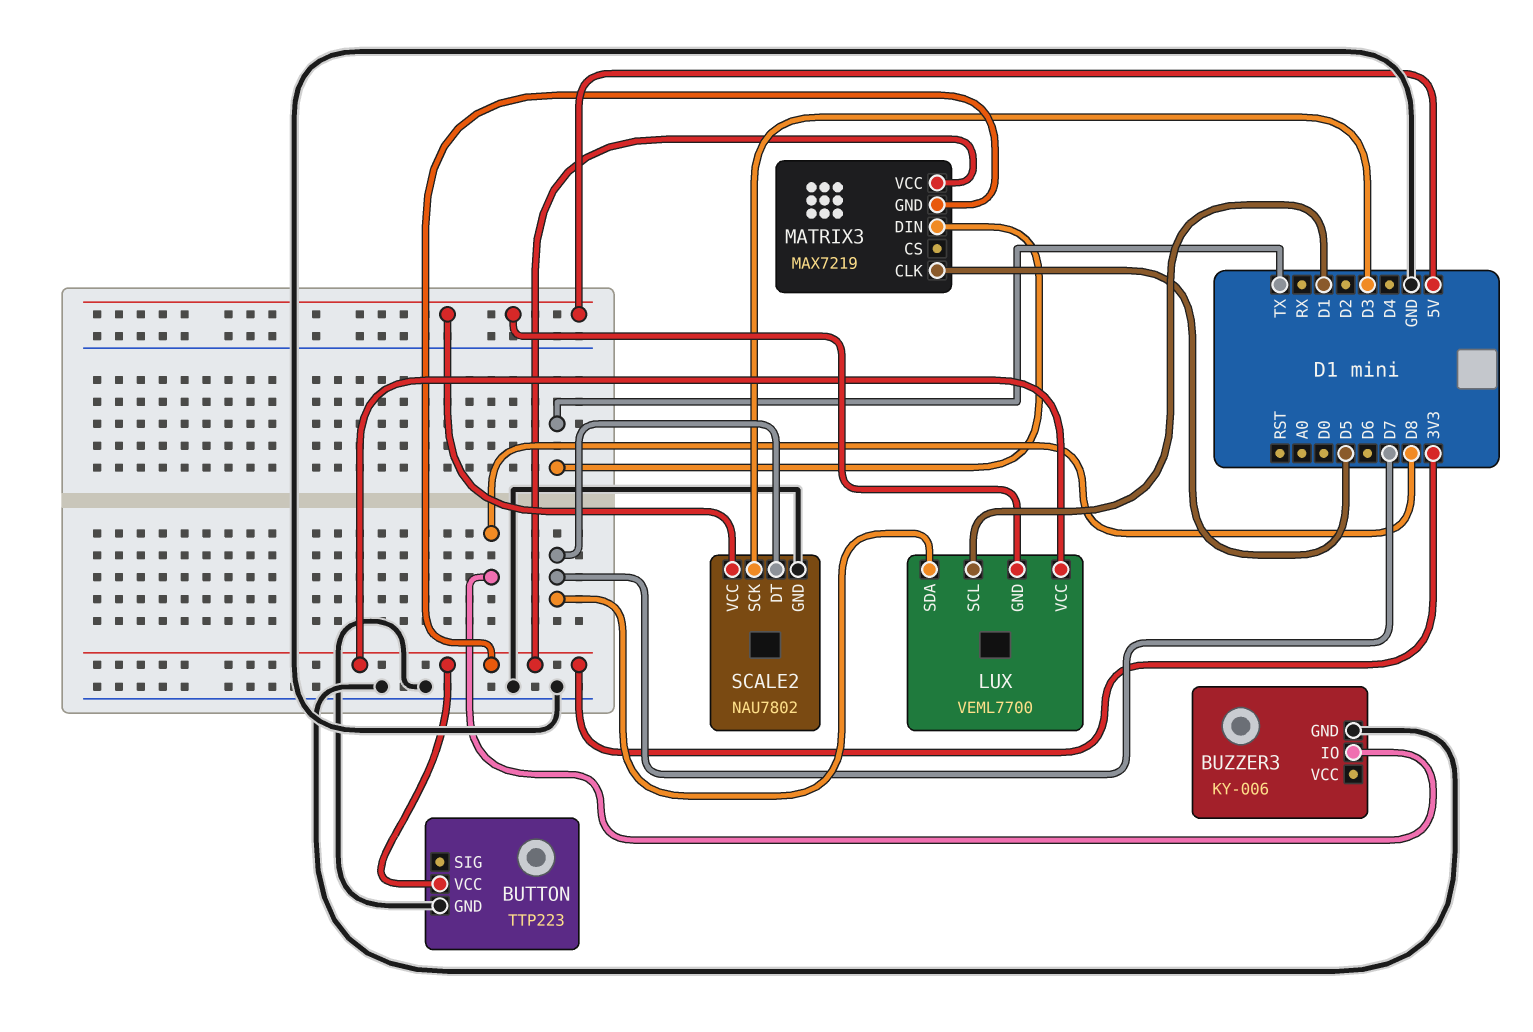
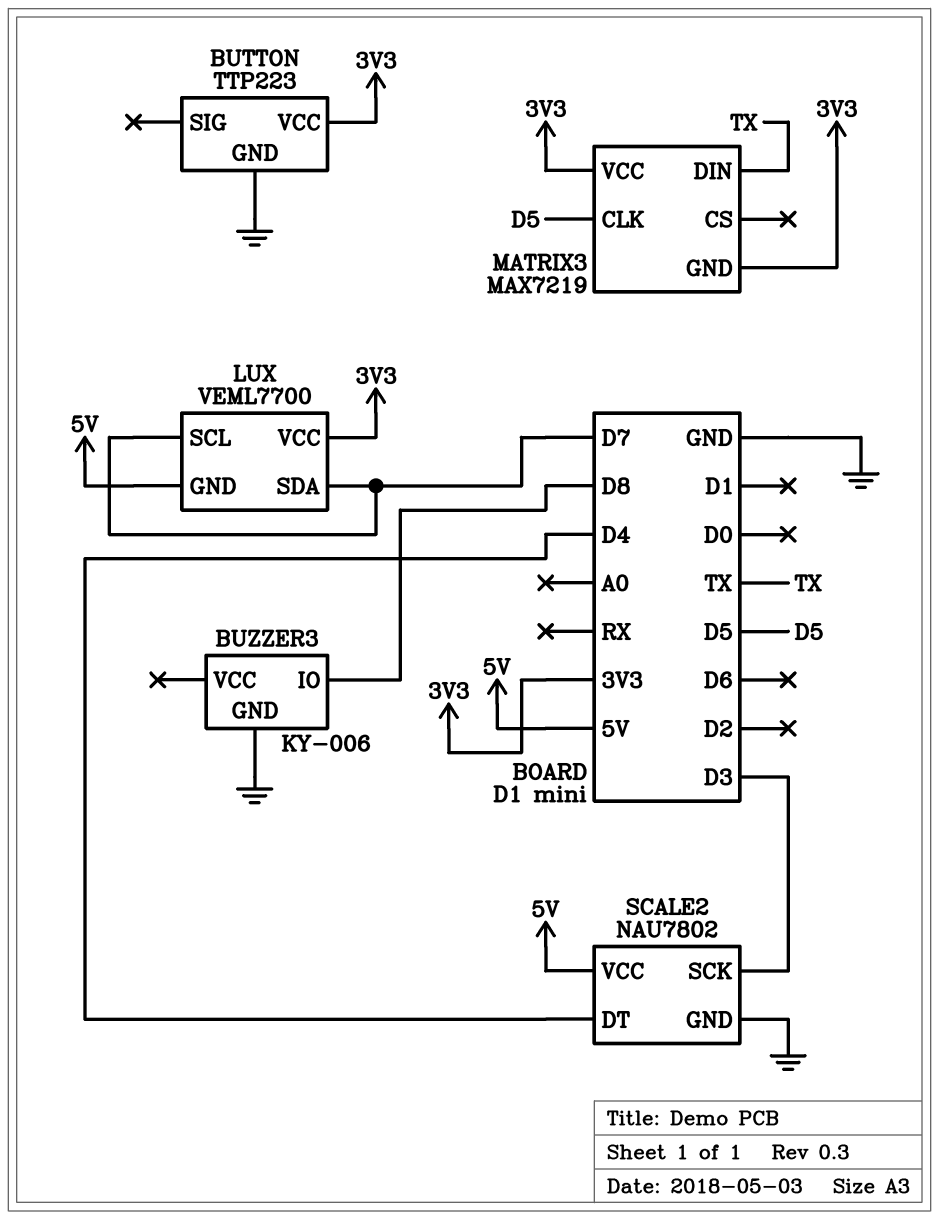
LUX pin SCL: D1 -> D7
SCALE2 pin DT: D7 -> D4

